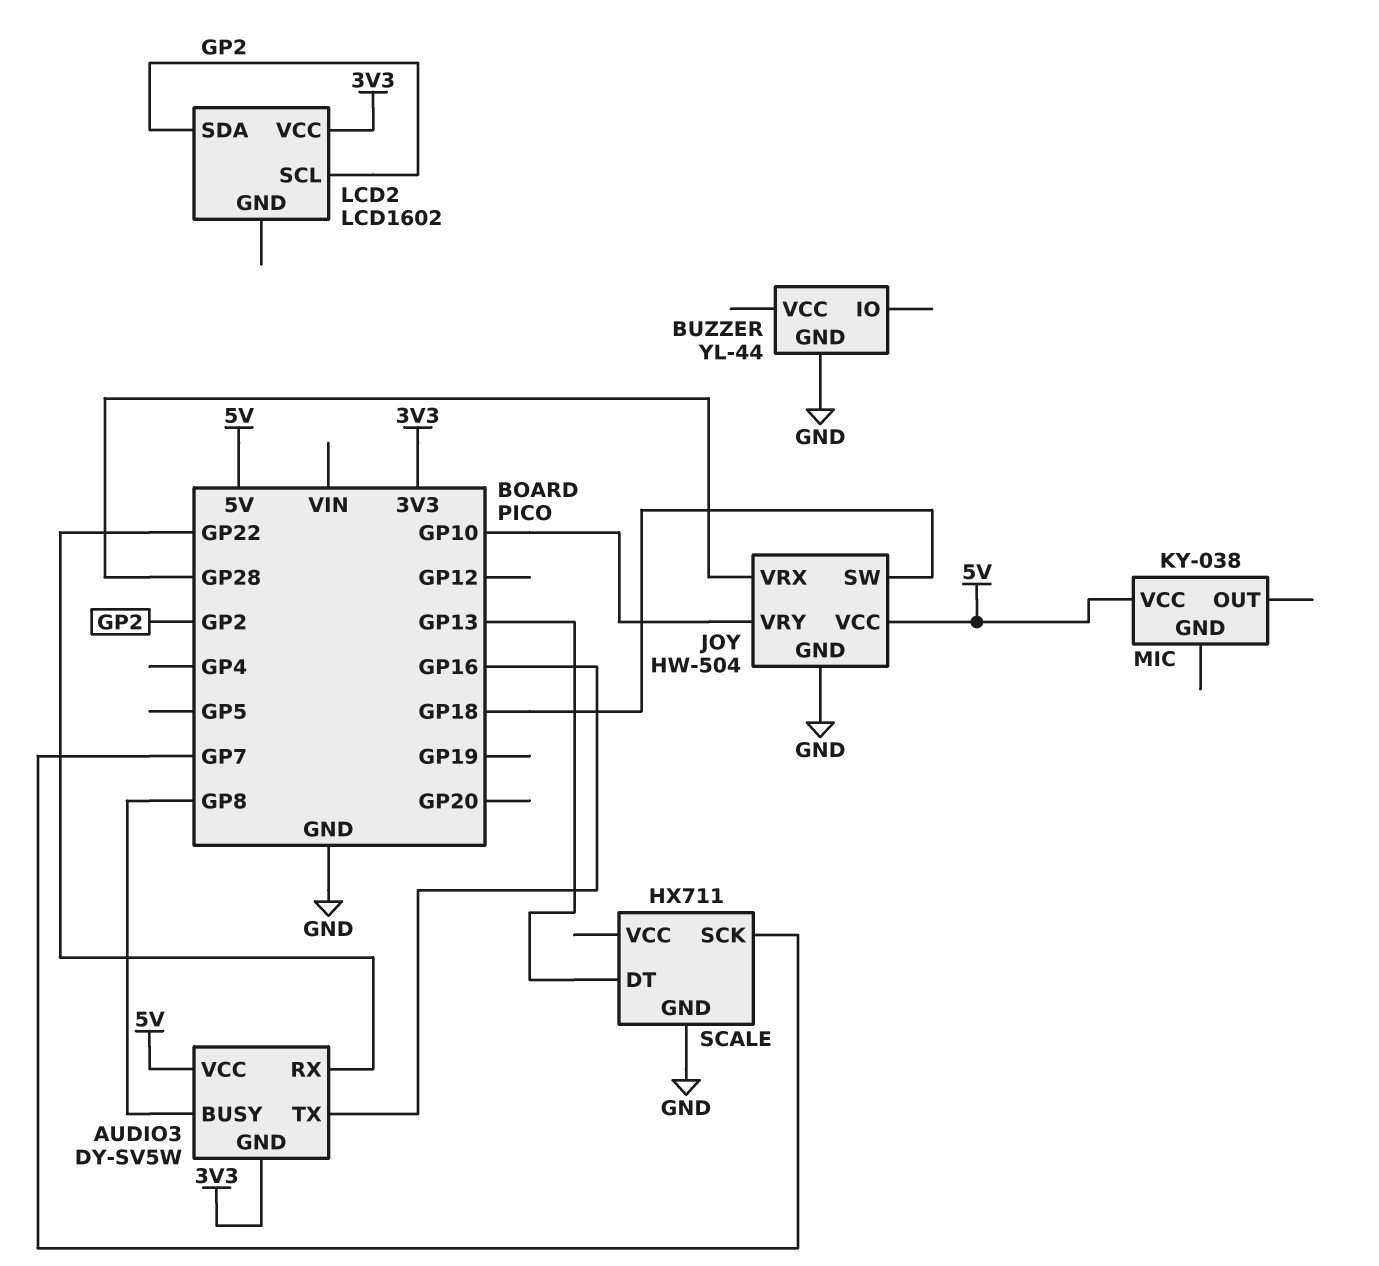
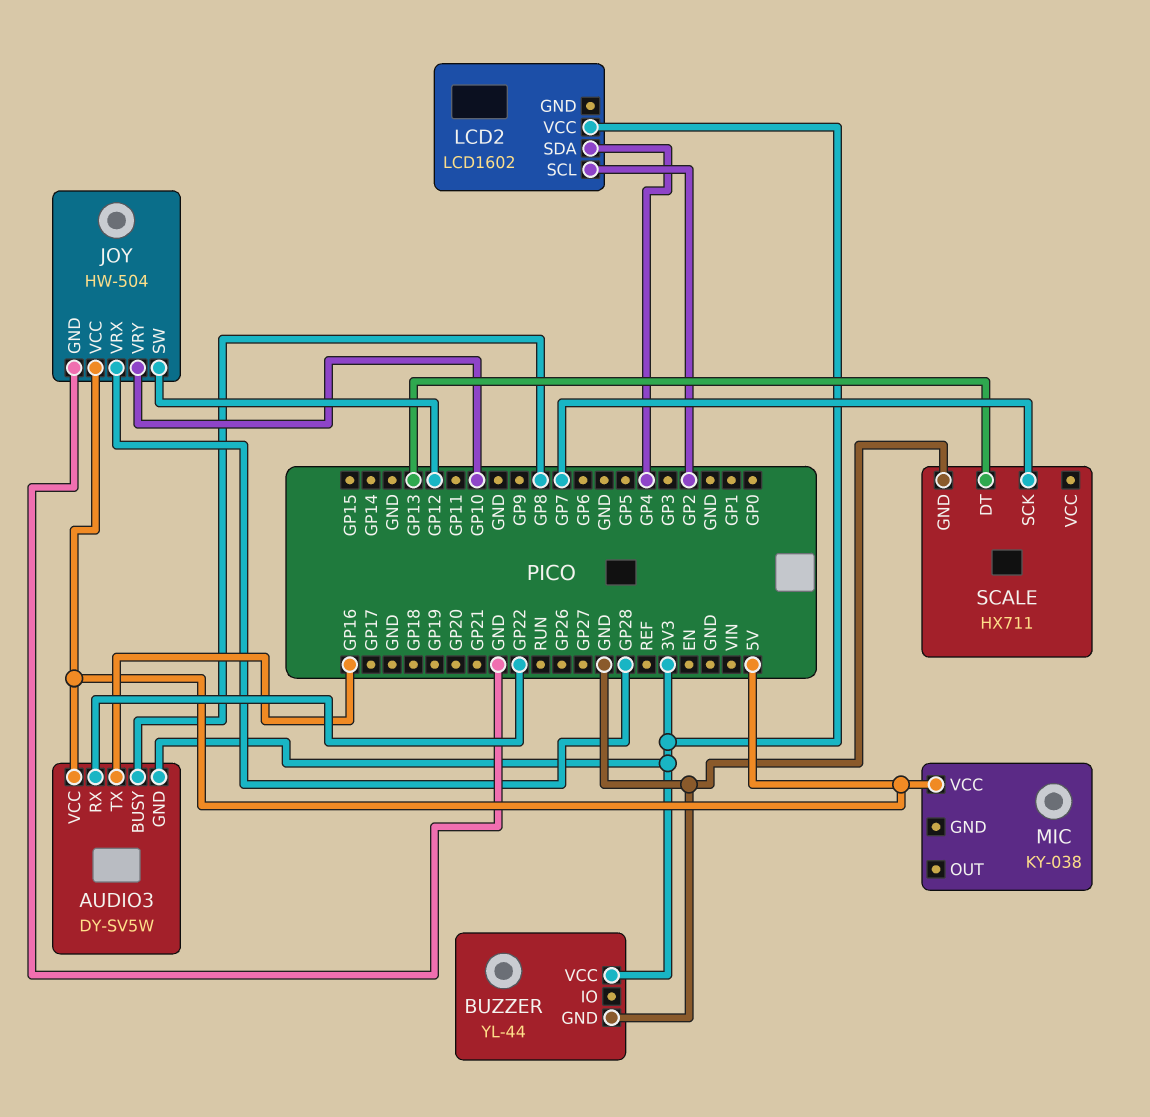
BUZZER pin VCC: none -> 3V3
JOY pin SW: GP18 -> GP12
LCD2 pin SDA: GP2 -> GP4

